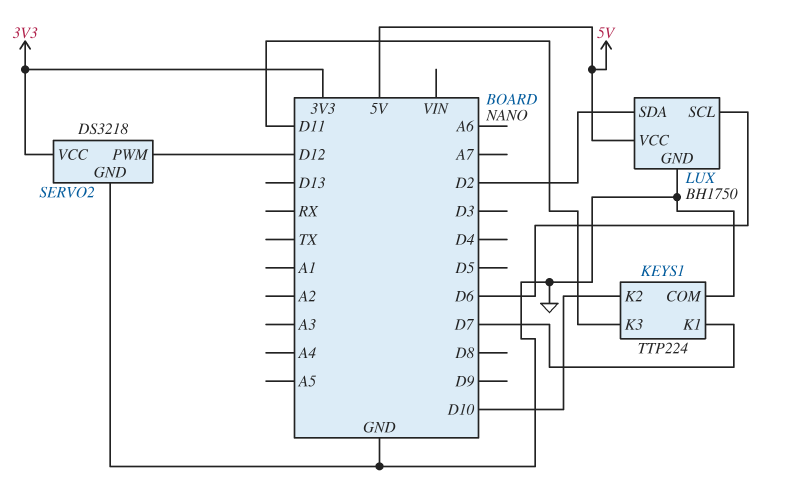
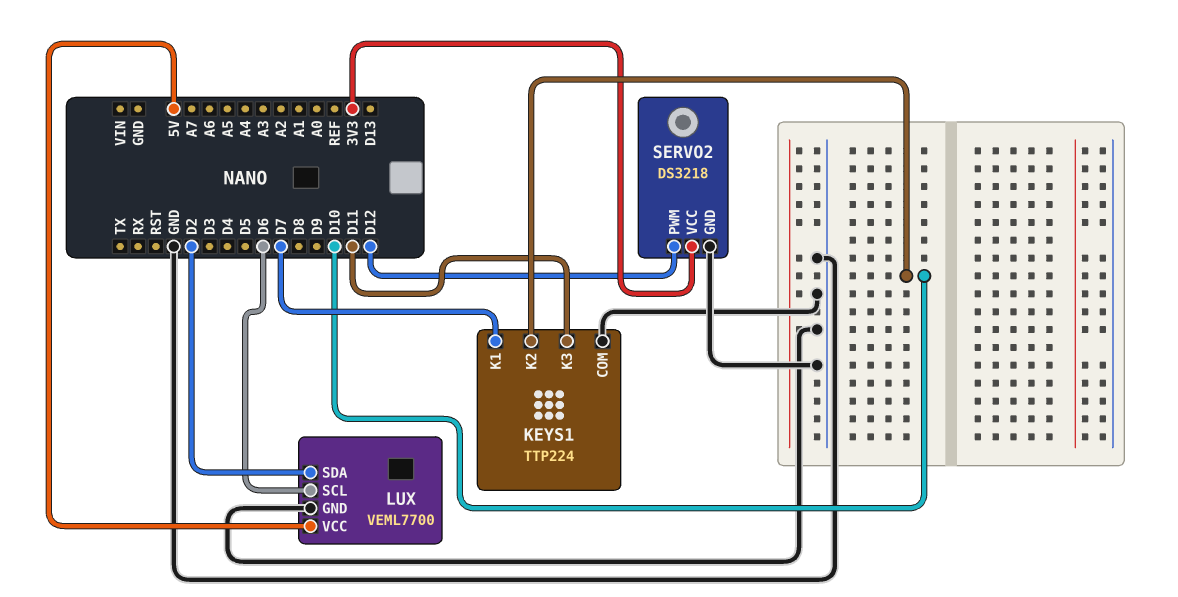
LUX: BH1750 -> VEML7700

